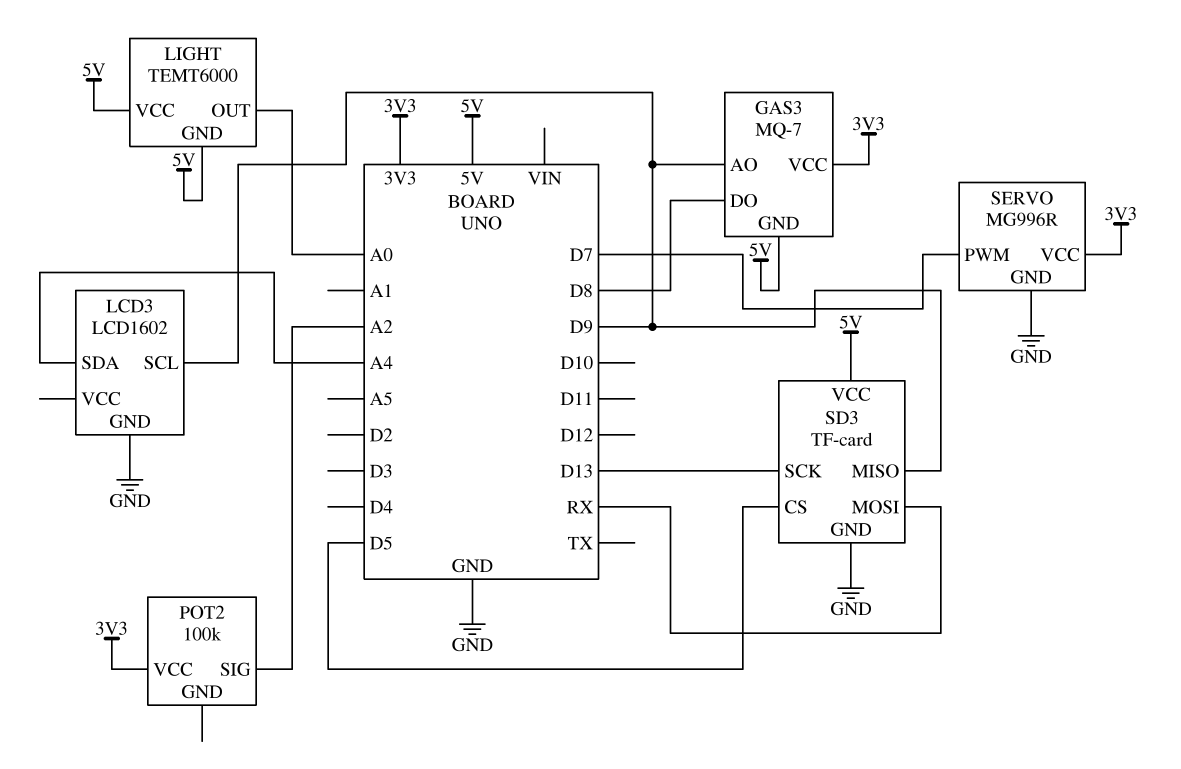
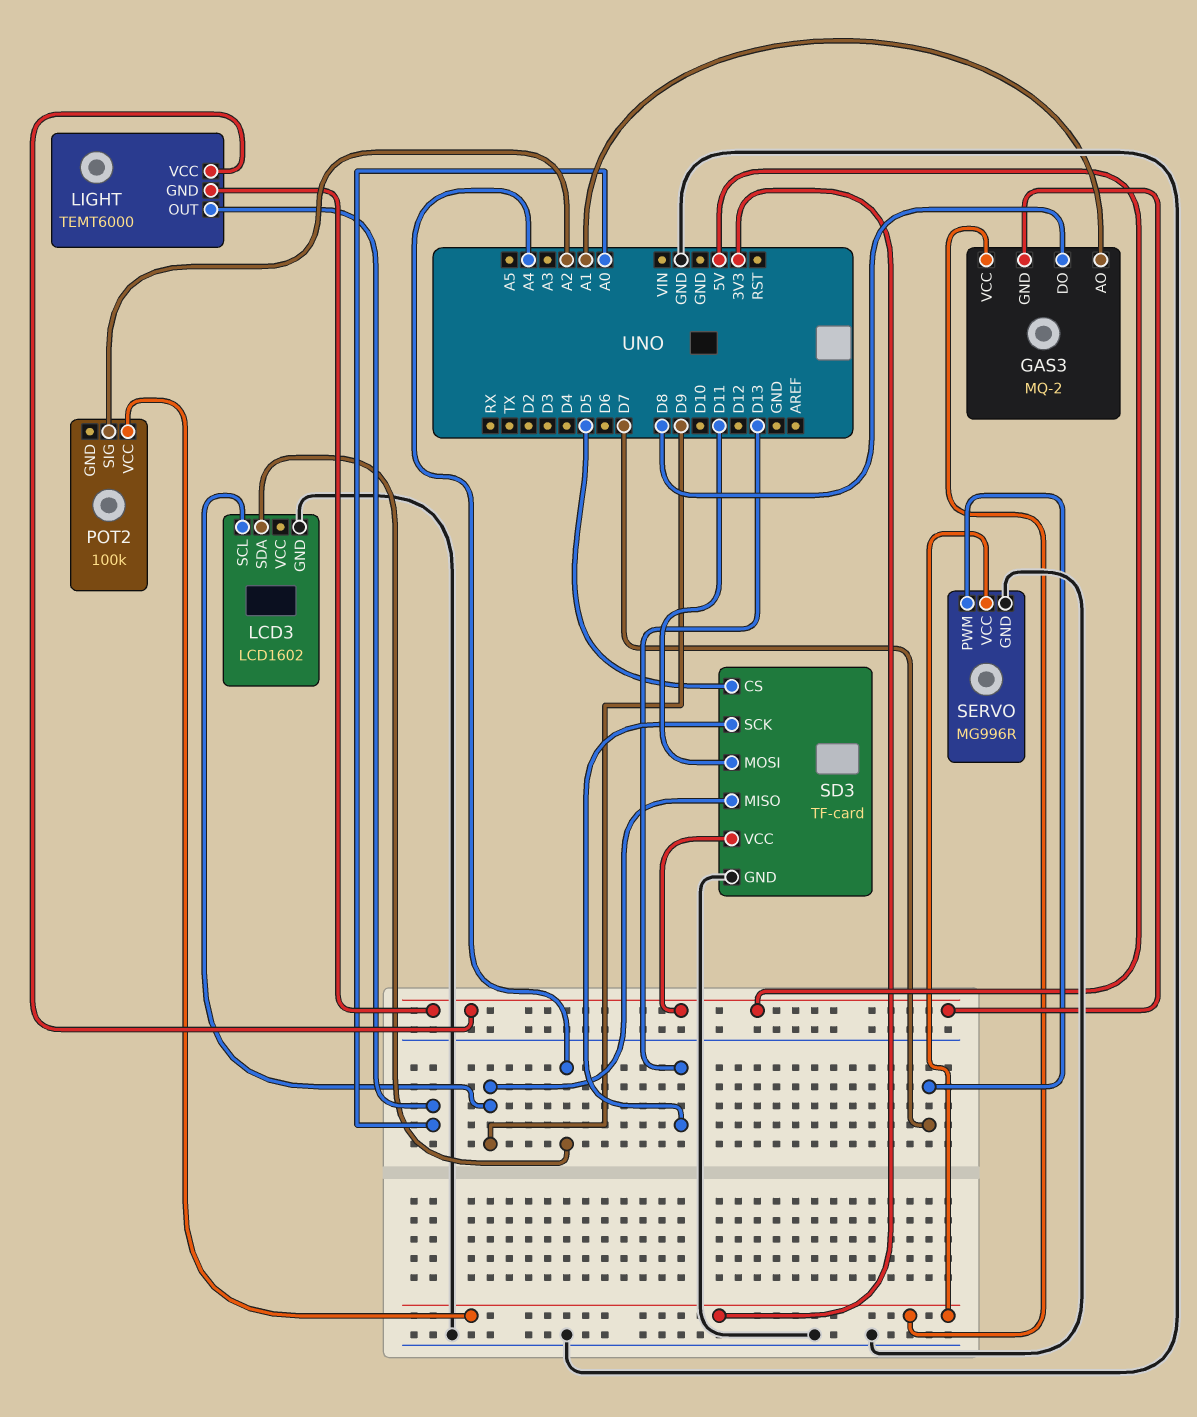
GAS3: MQ-7 -> MQ-2
GAS3 pin AO: D9 -> A1
SD3 pin MOSI: RX -> D11

